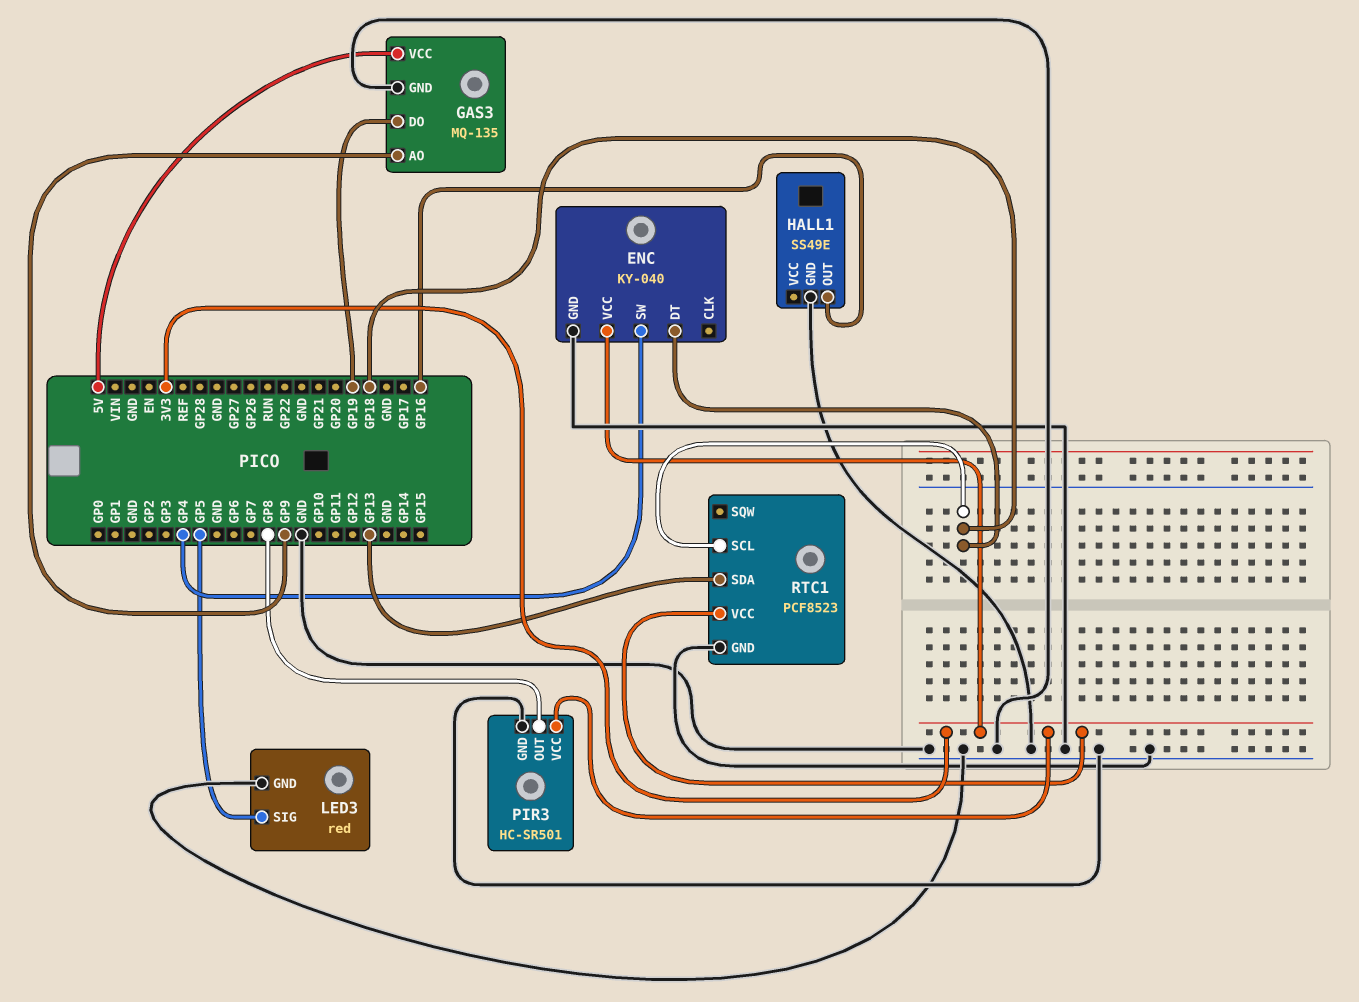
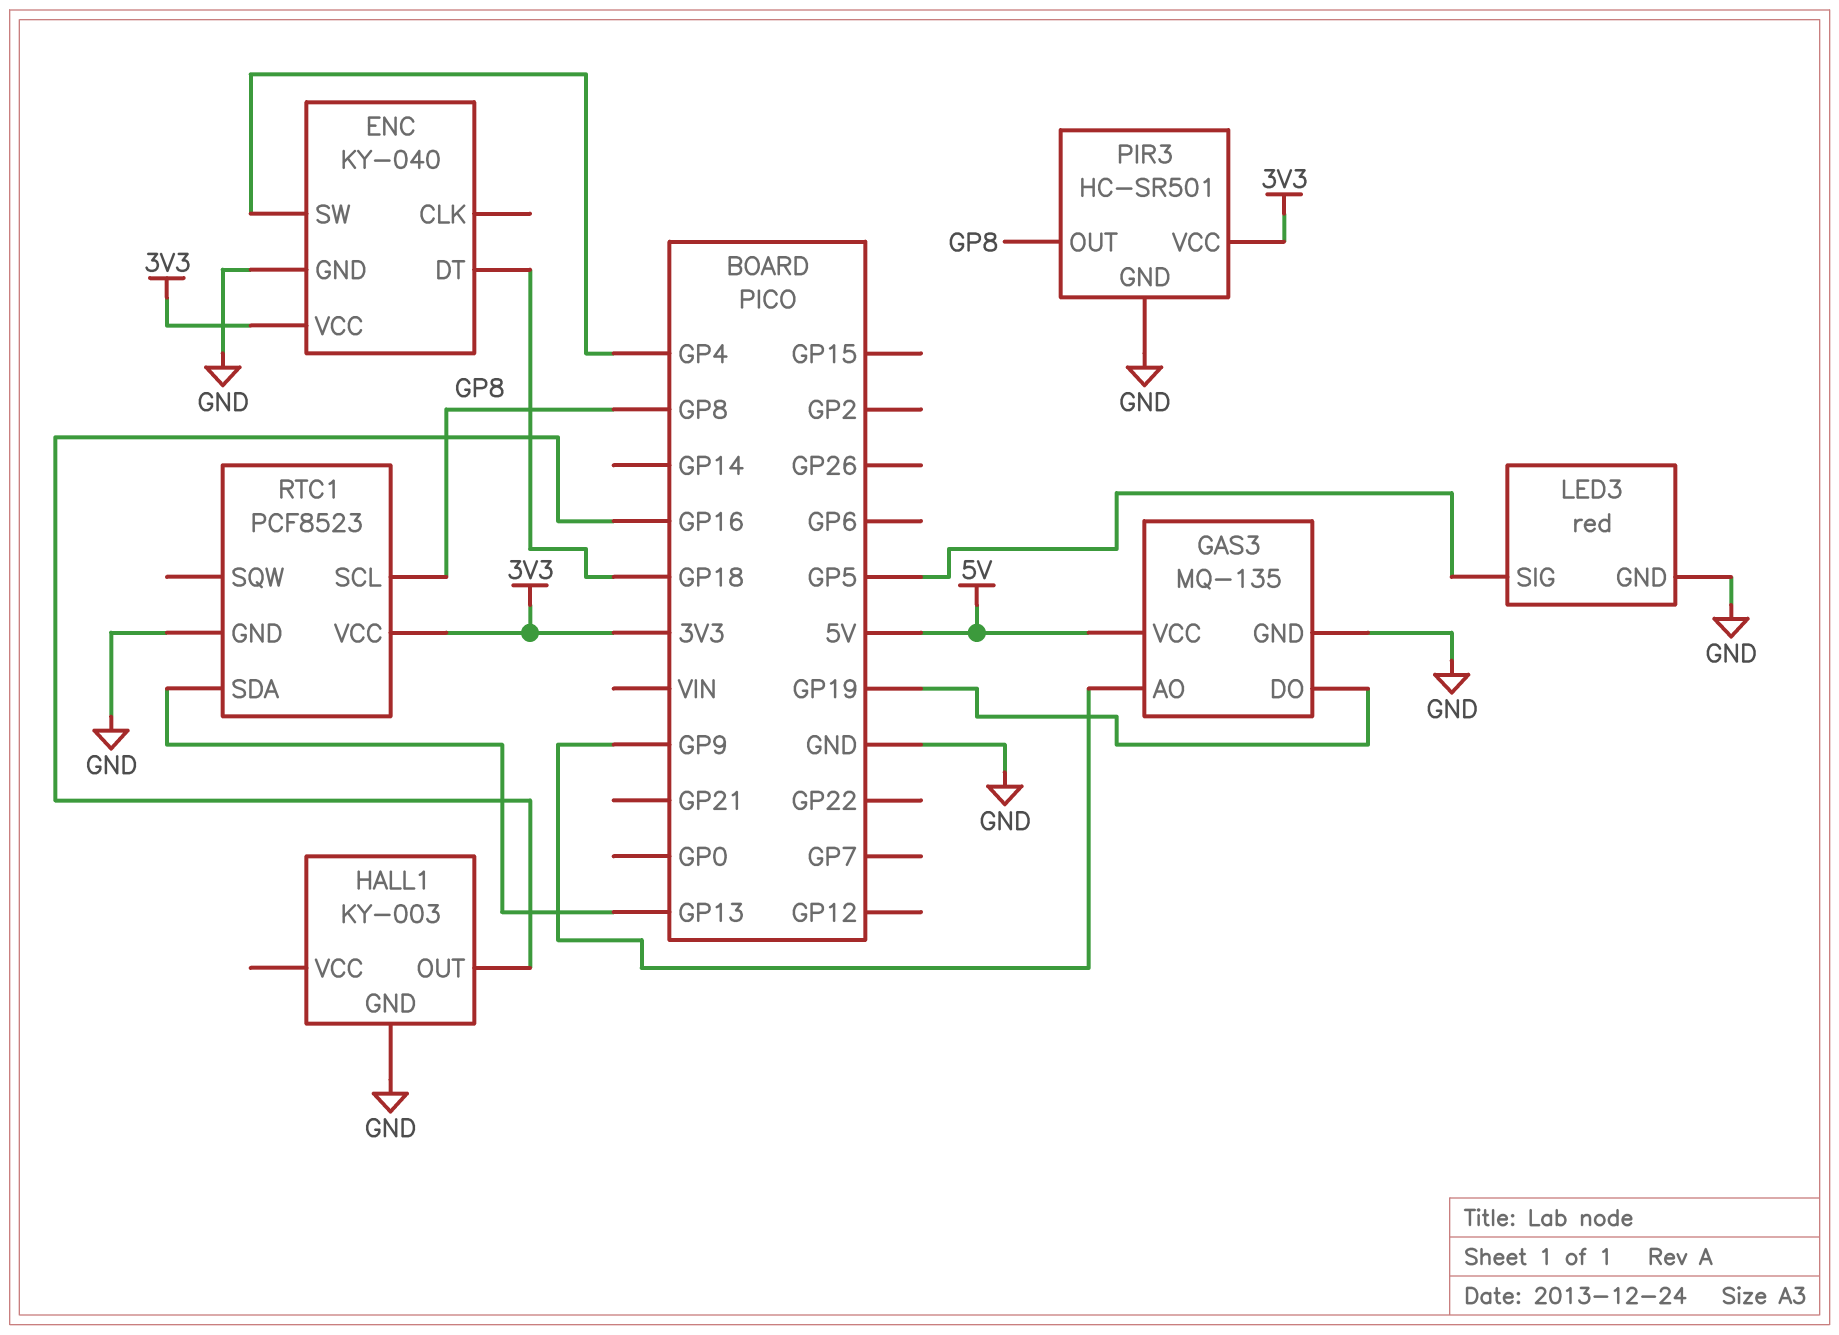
HALL1: SS49E -> KY-003
RTC1 pin SCL: GP18 -> GP8

